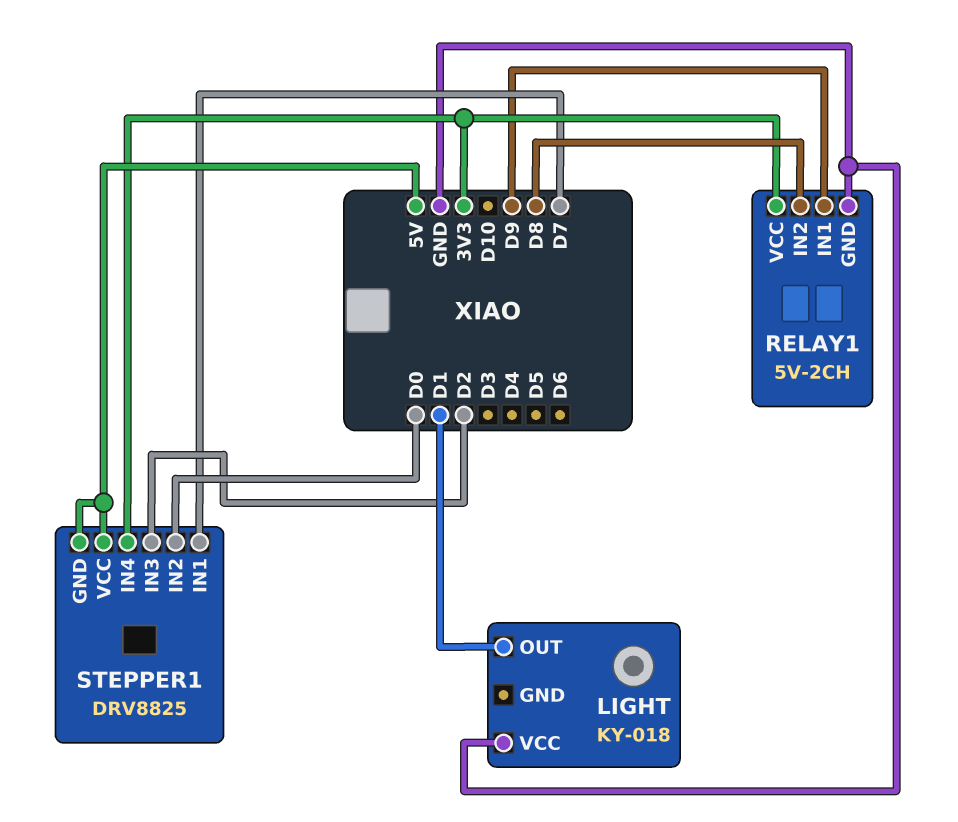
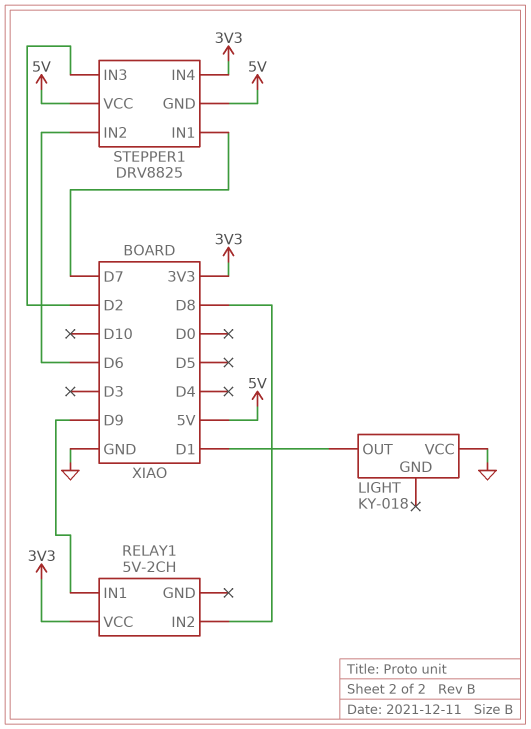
RELAY1 pin GND: GND -> none
STEPPER1 pin IN2: D0 -> D6

